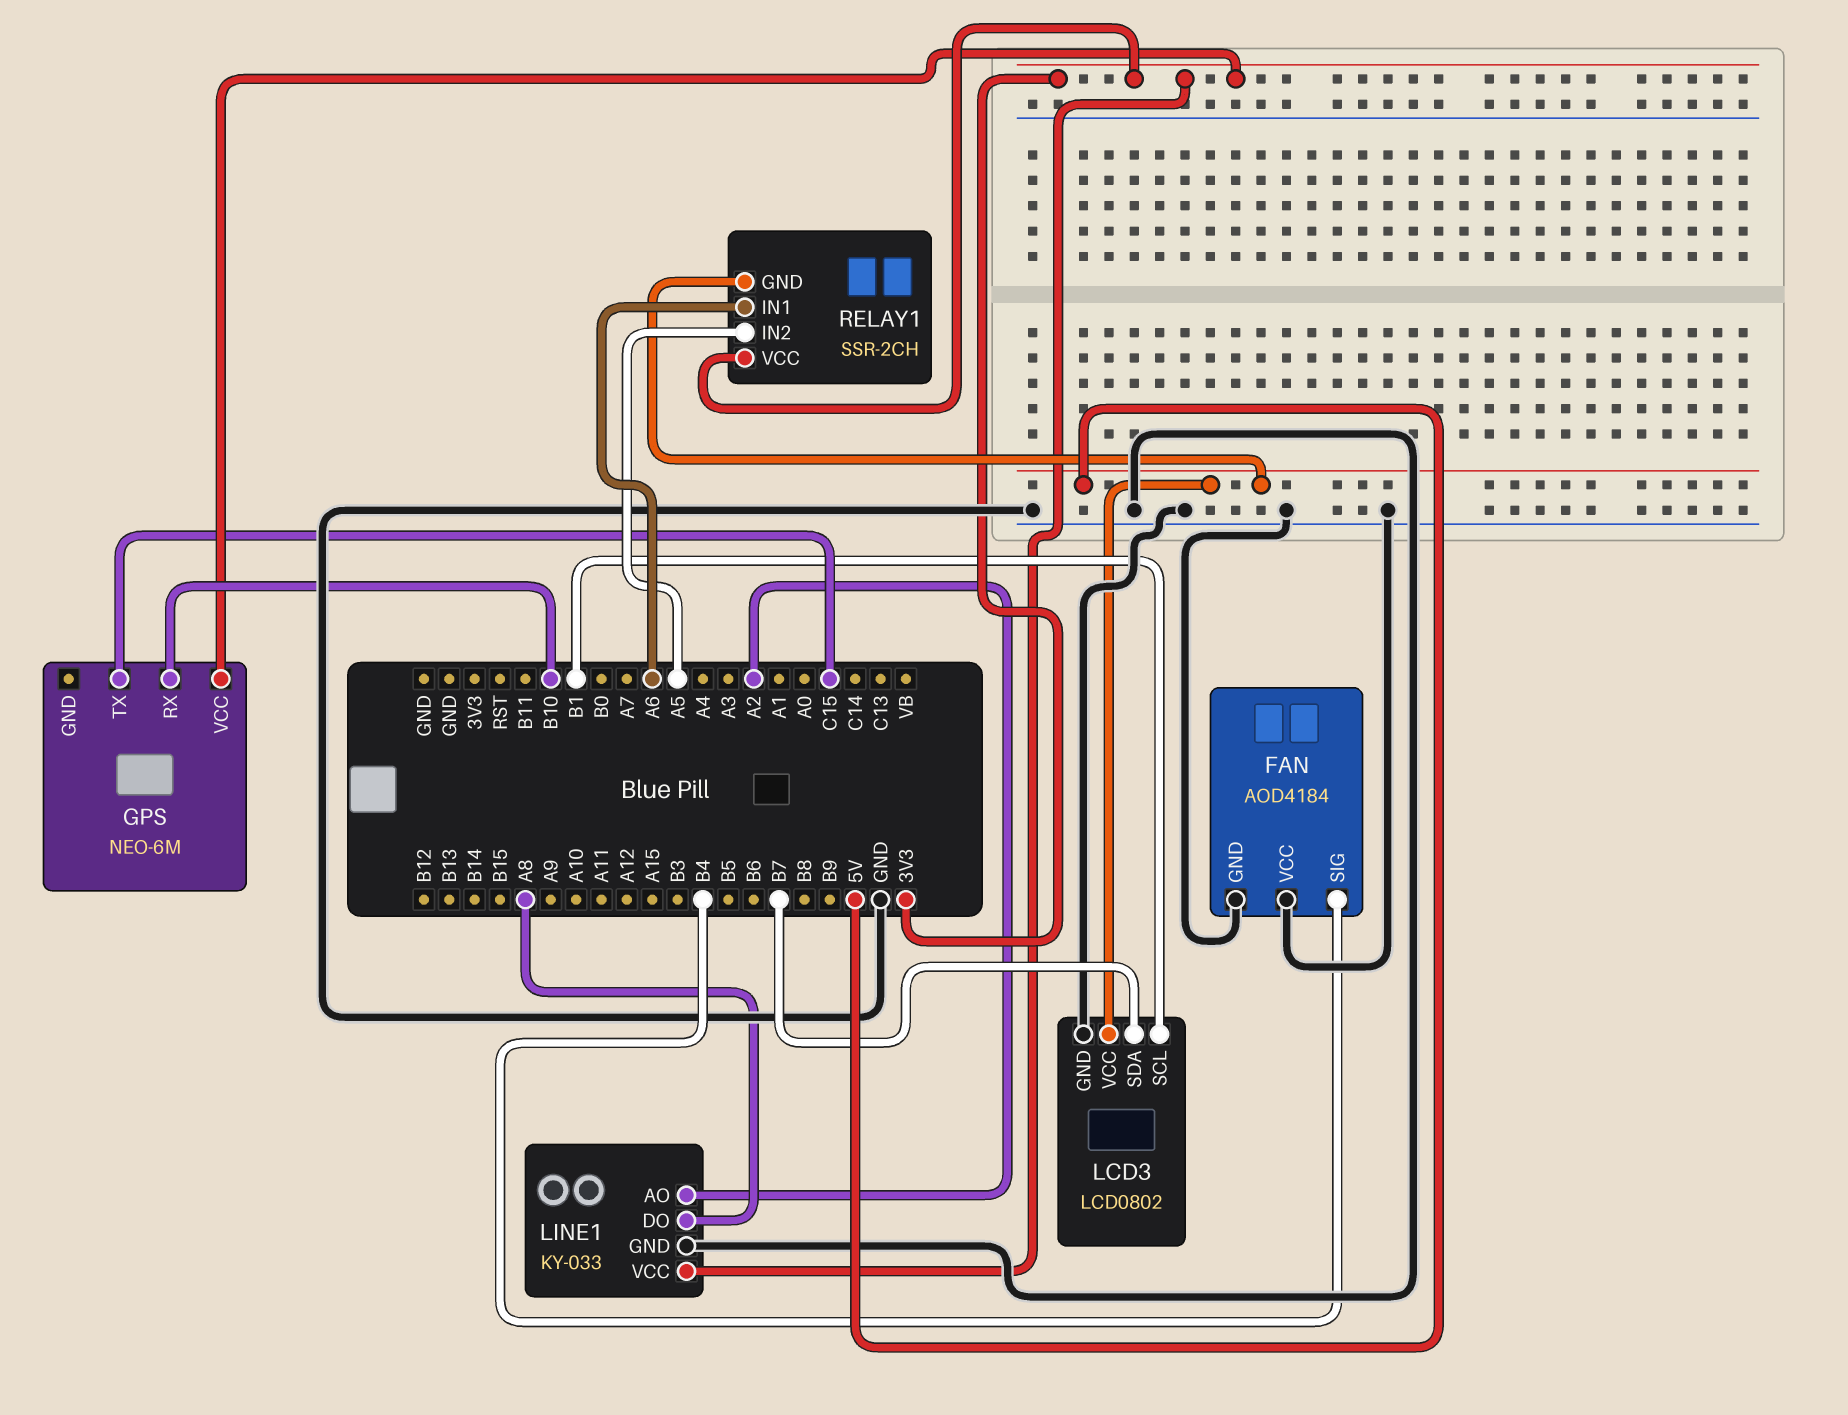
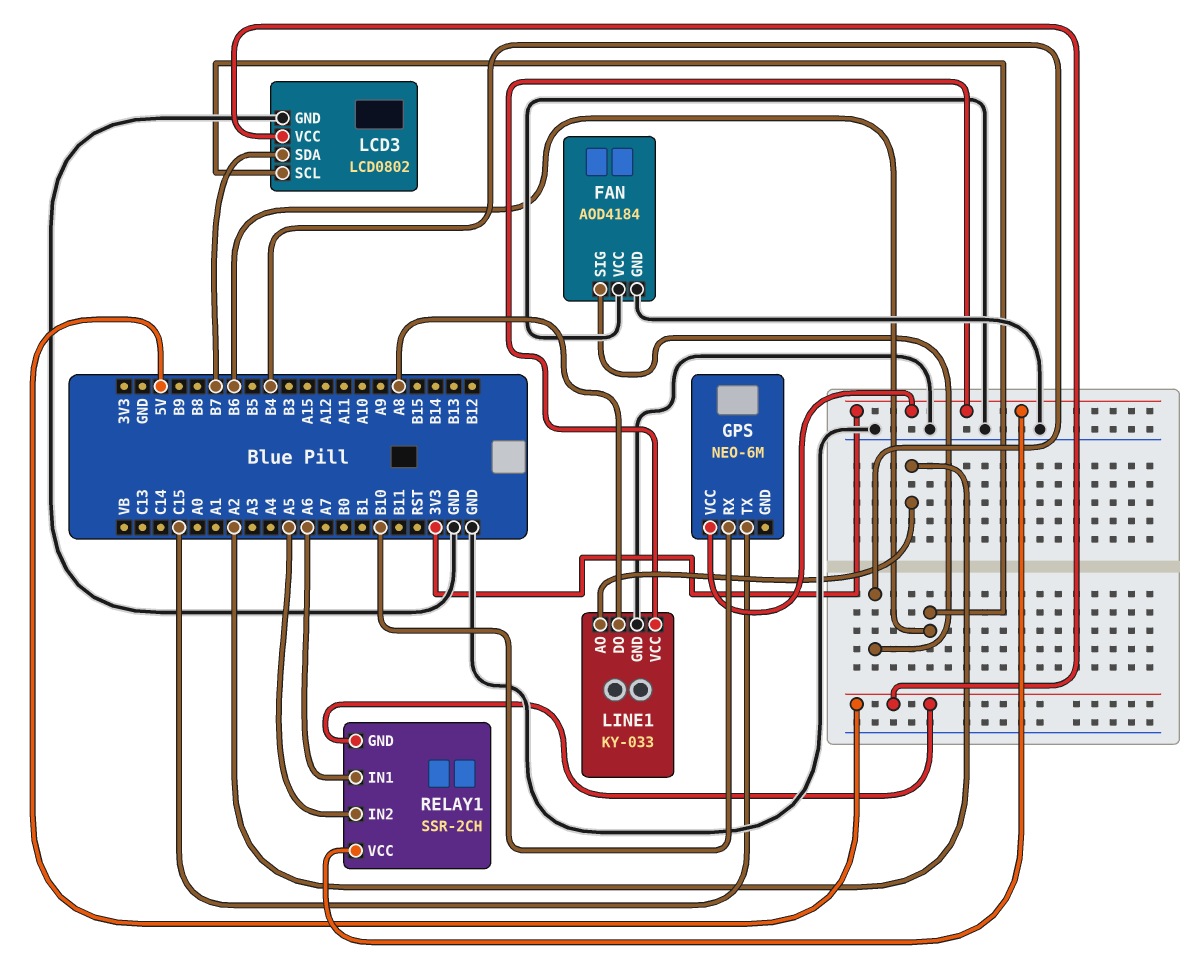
LCD3 pin SCL: B1 -> B6

